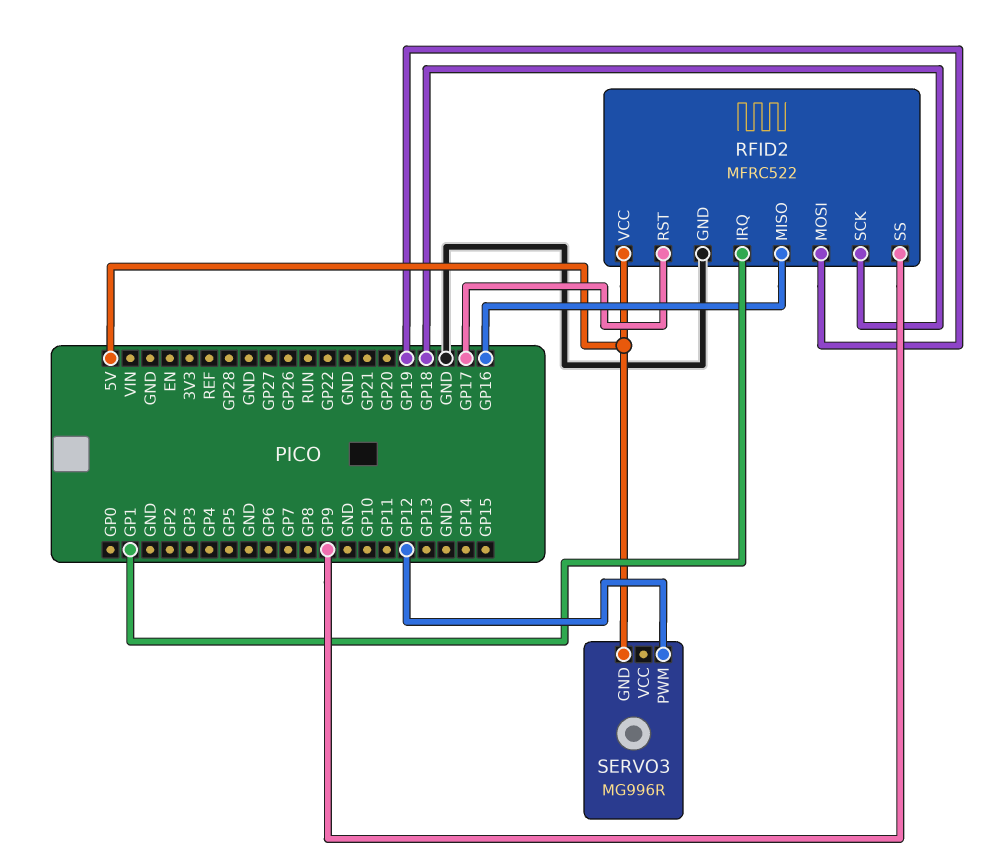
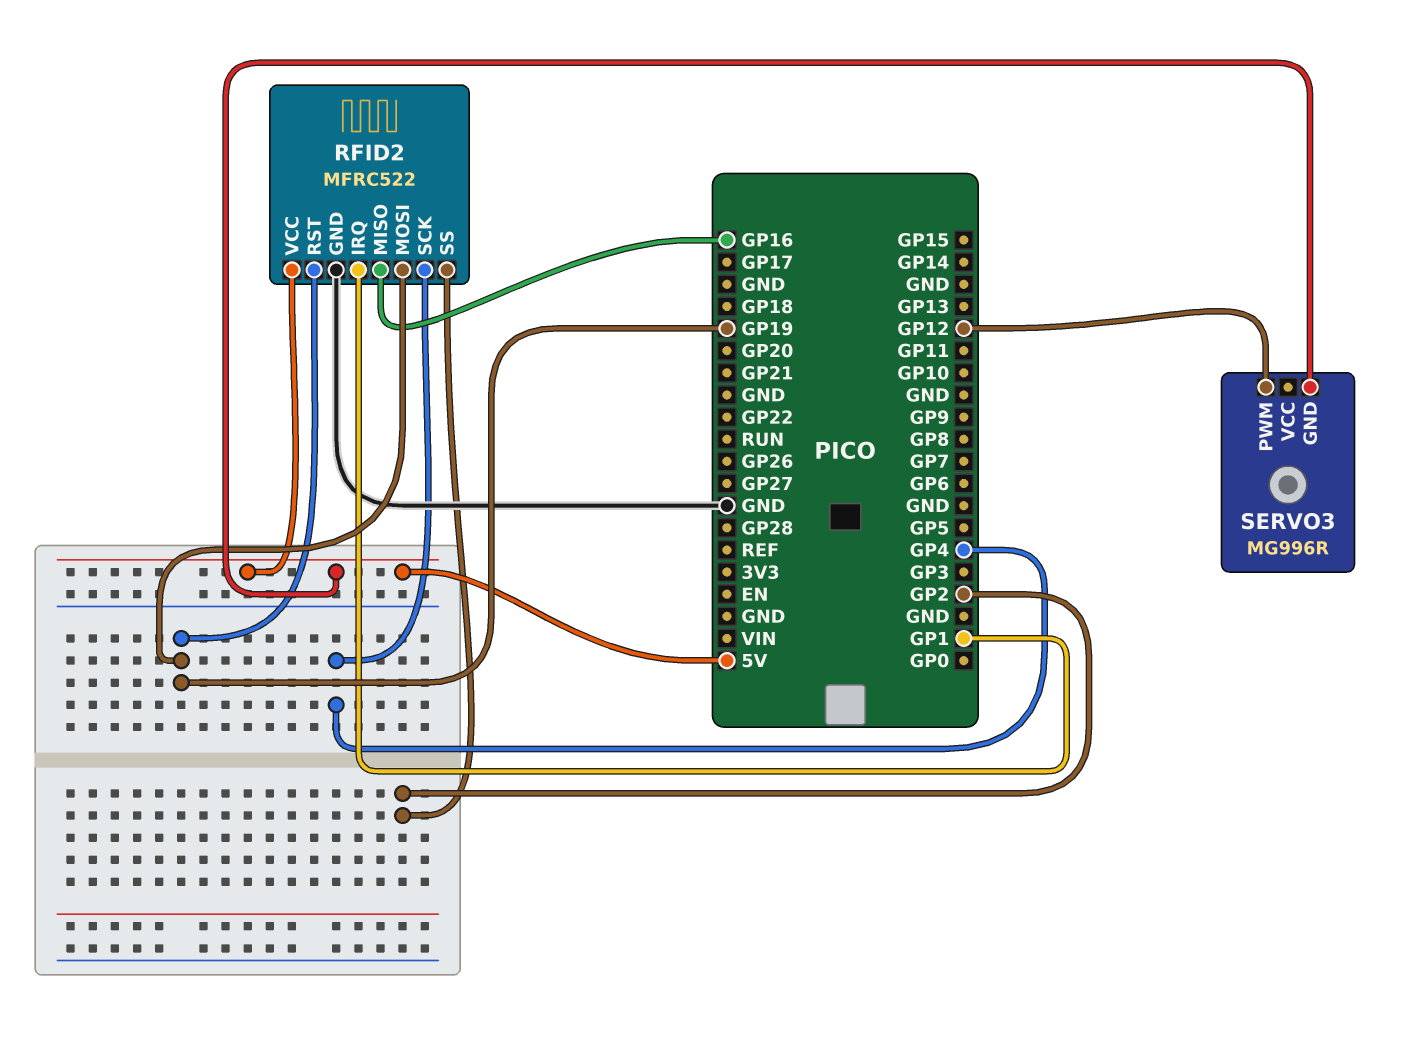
RFID2 pin RST: GP17 -> GP19
RFID2 pin SCK: GP18 -> GP4
RFID2 pin SS: GP9 -> GP2

